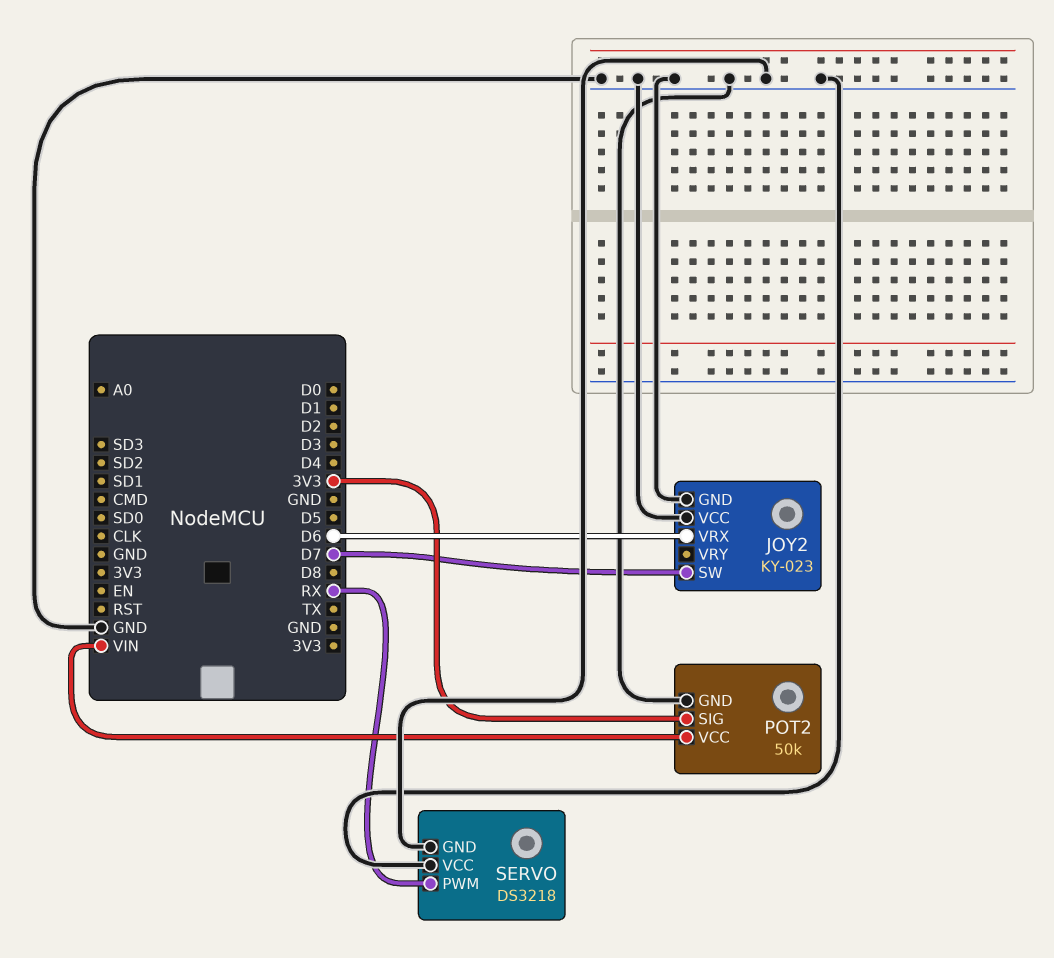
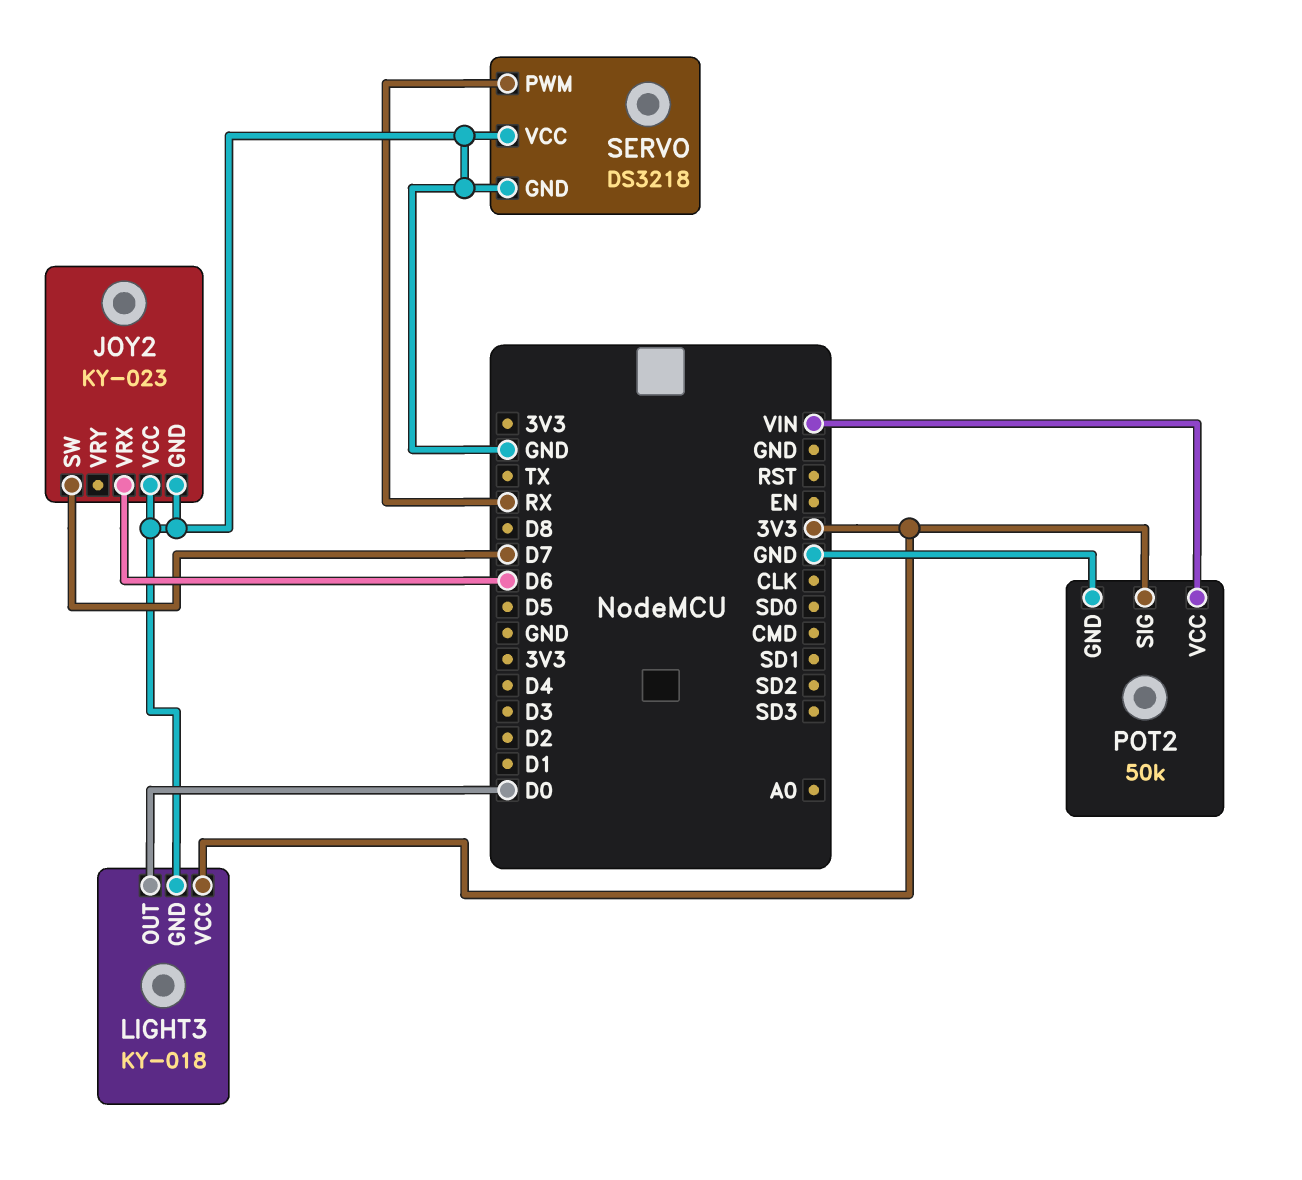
LIGHT3: none -> KY-018
LIGHT3 pin GND: none -> GND
LIGHT3 pin OUT: none -> D0
LIGHT3 pin VCC: none -> 3V3

